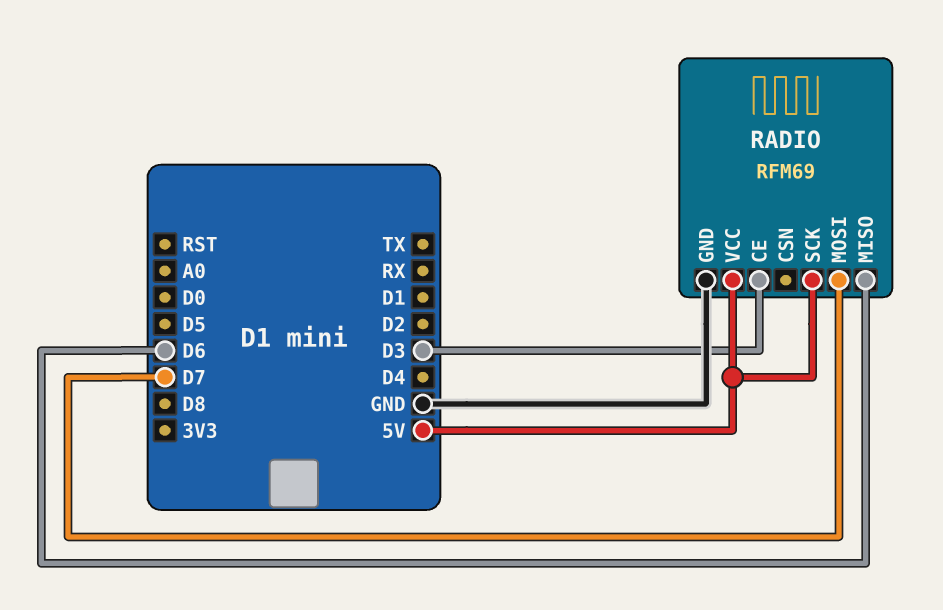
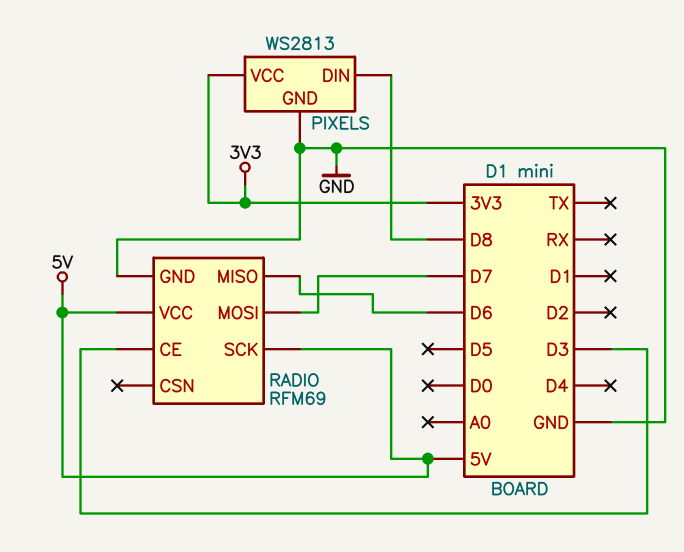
PIXELS: none -> WS2813
PIXELS pin DIN: none -> D8
PIXELS pin GND: none -> GND
PIXELS pin VCC: none -> 3V3

